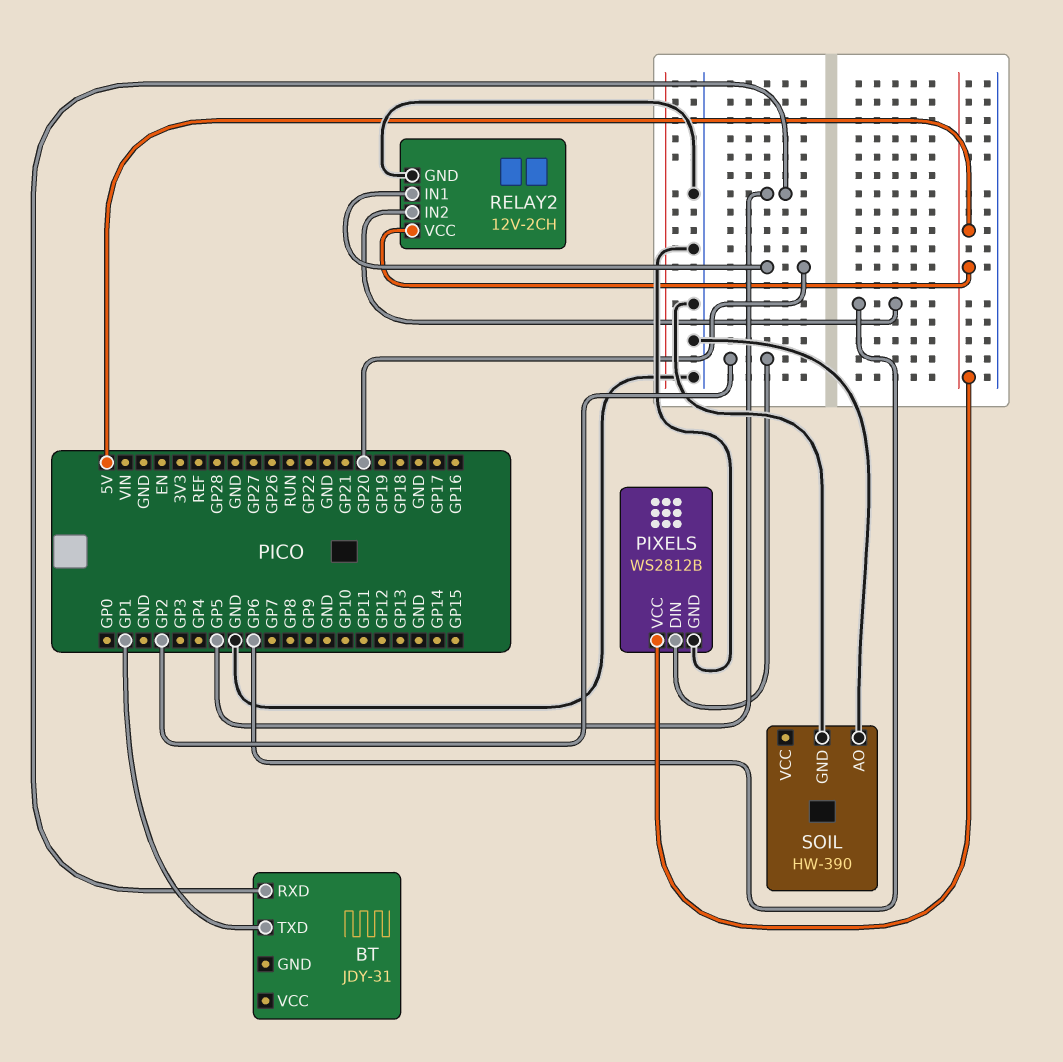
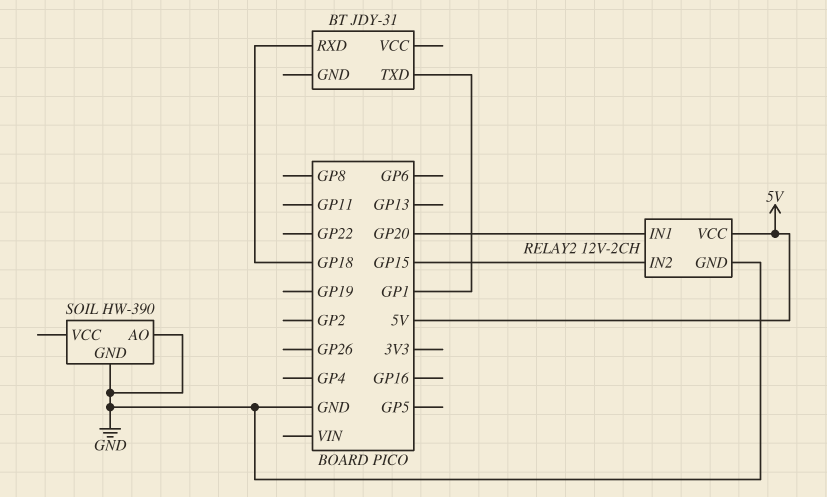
BT pin RXD: GP5 -> GP18
PIXELS: WS2812B -> none
PIXELS pin DIN: GP2 -> none
PIXELS pin GND: GND -> none
PIXELS pin VCC: 5V -> none
RELAY2 pin IN2: GP6 -> GP15

